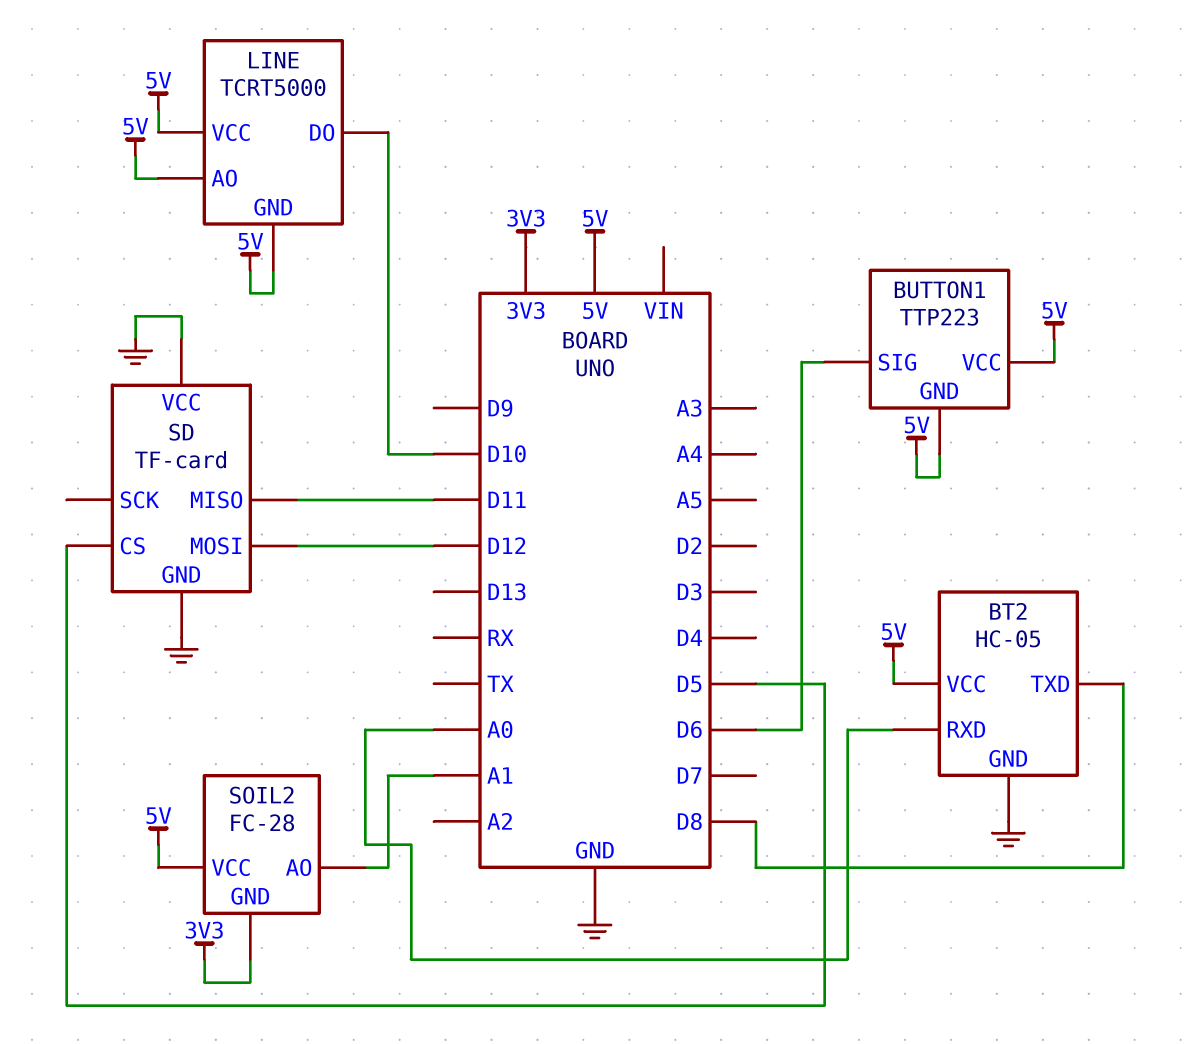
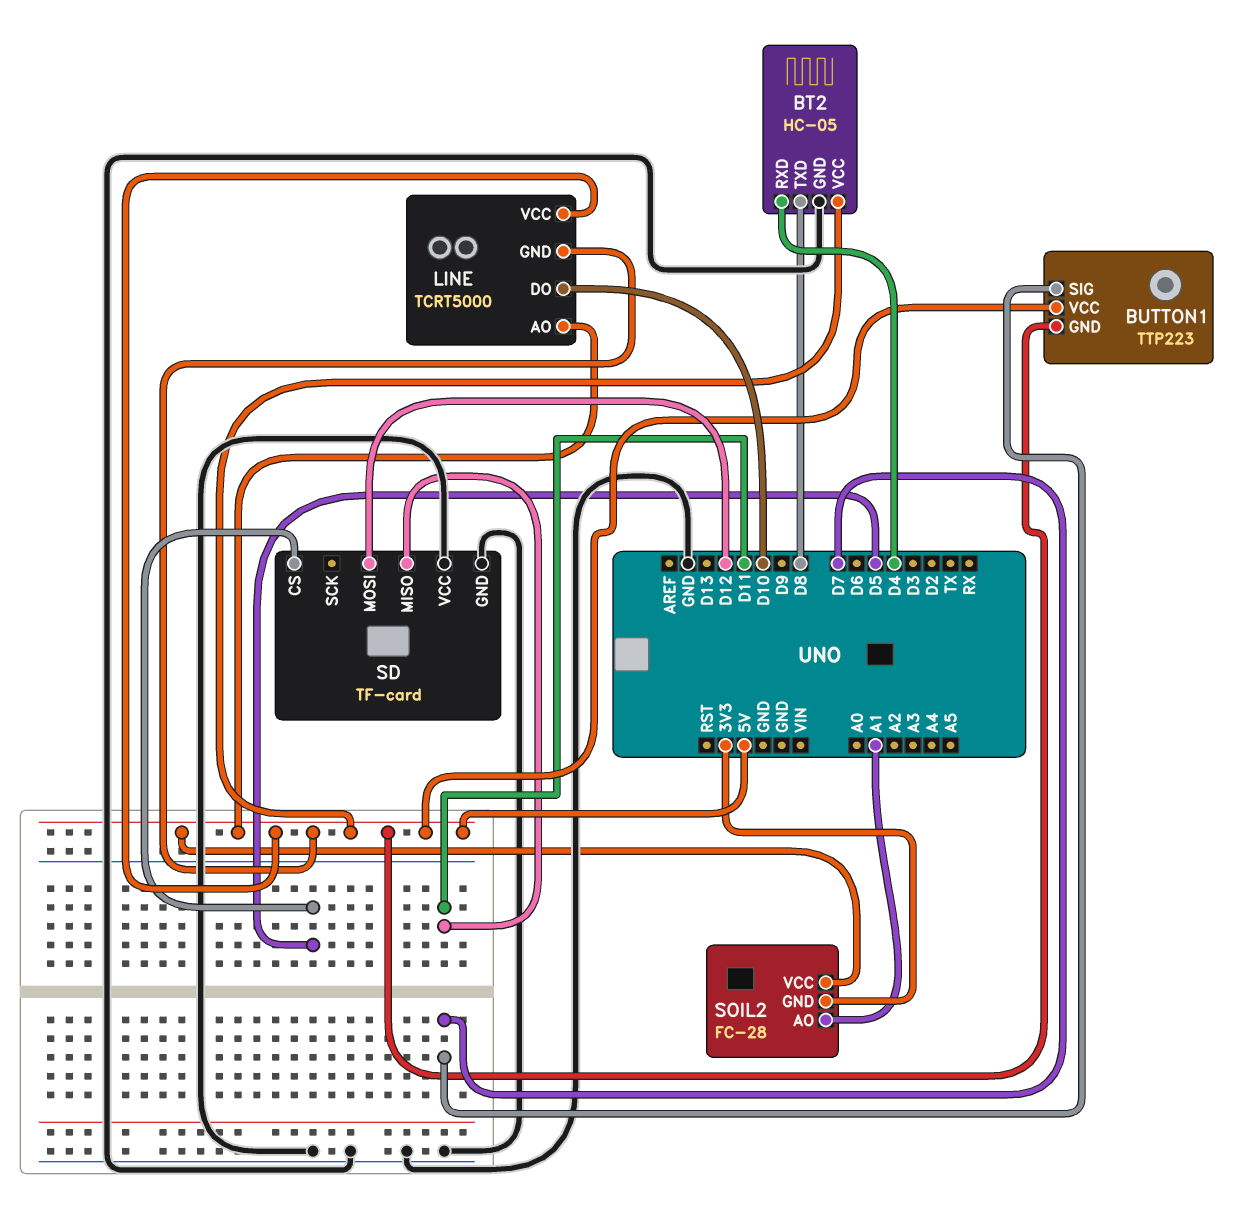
BT2 pin RXD: A0 -> D4
BUTTON1 pin SIG: D6 -> D7

